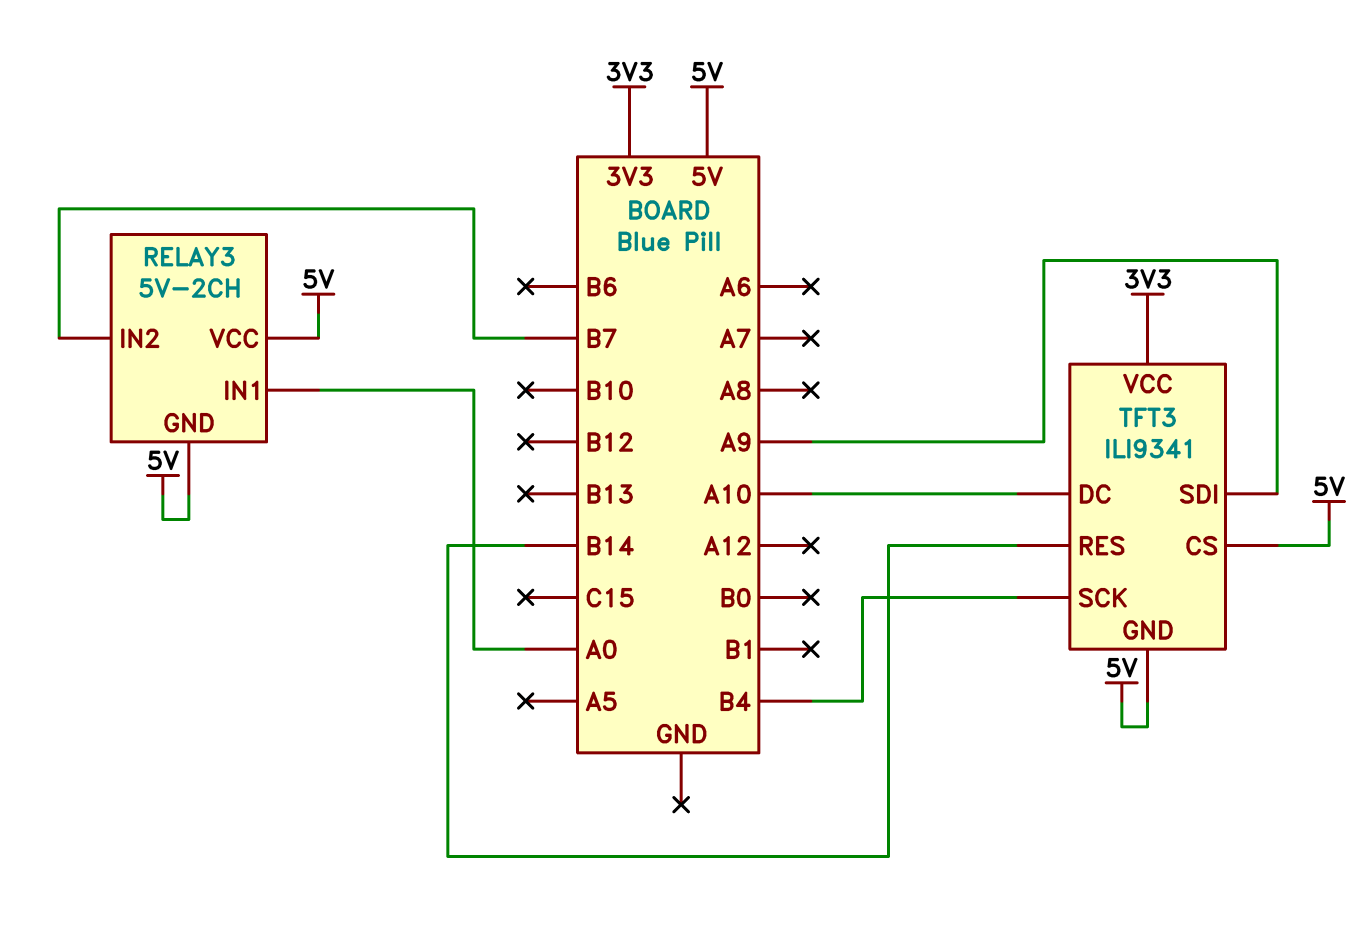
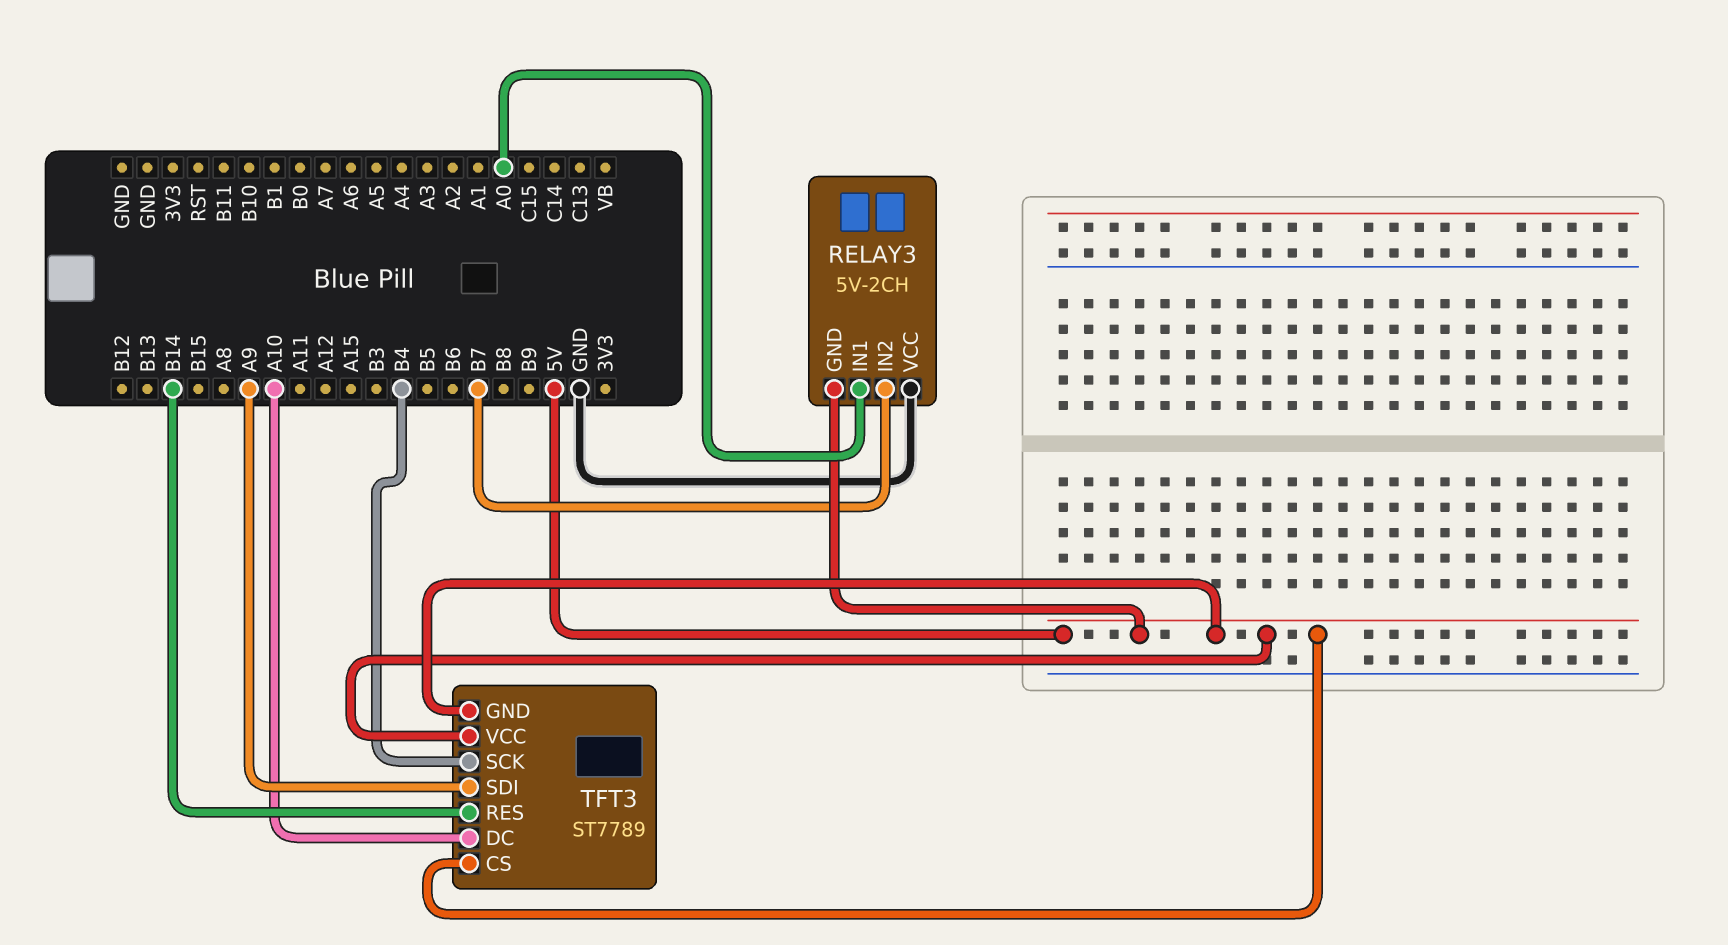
RELAY3 pin VCC: 5V -> GND
TFT3: ILI9341 -> ST7789
TFT3 pin VCC: 3V3 -> 5V

